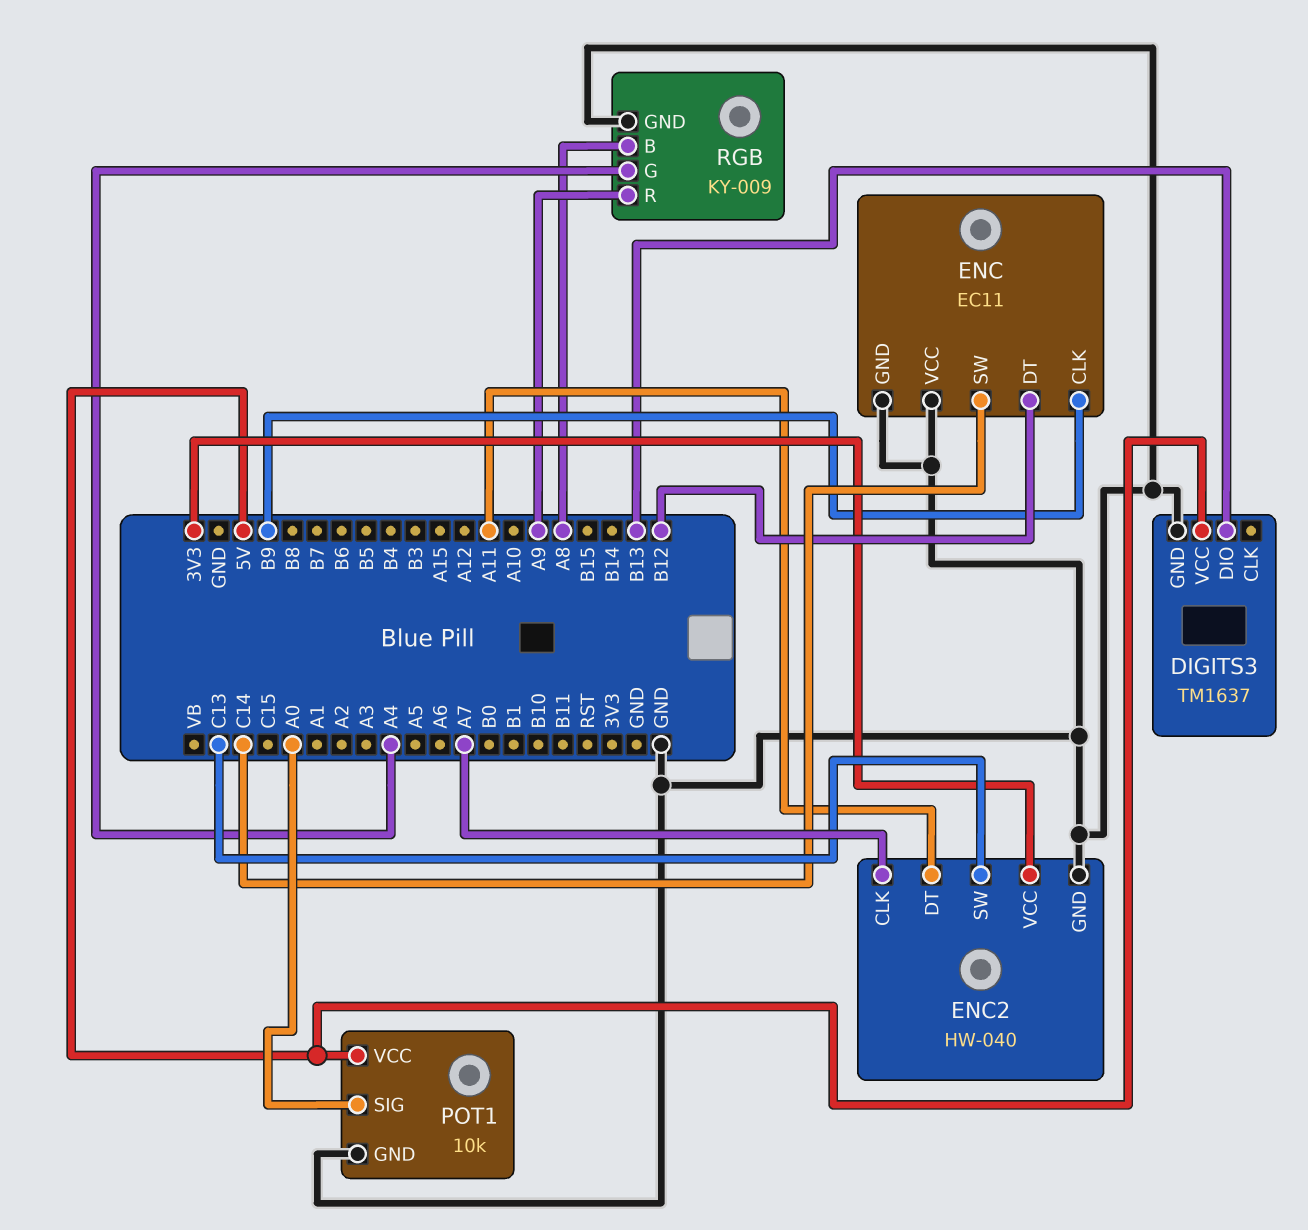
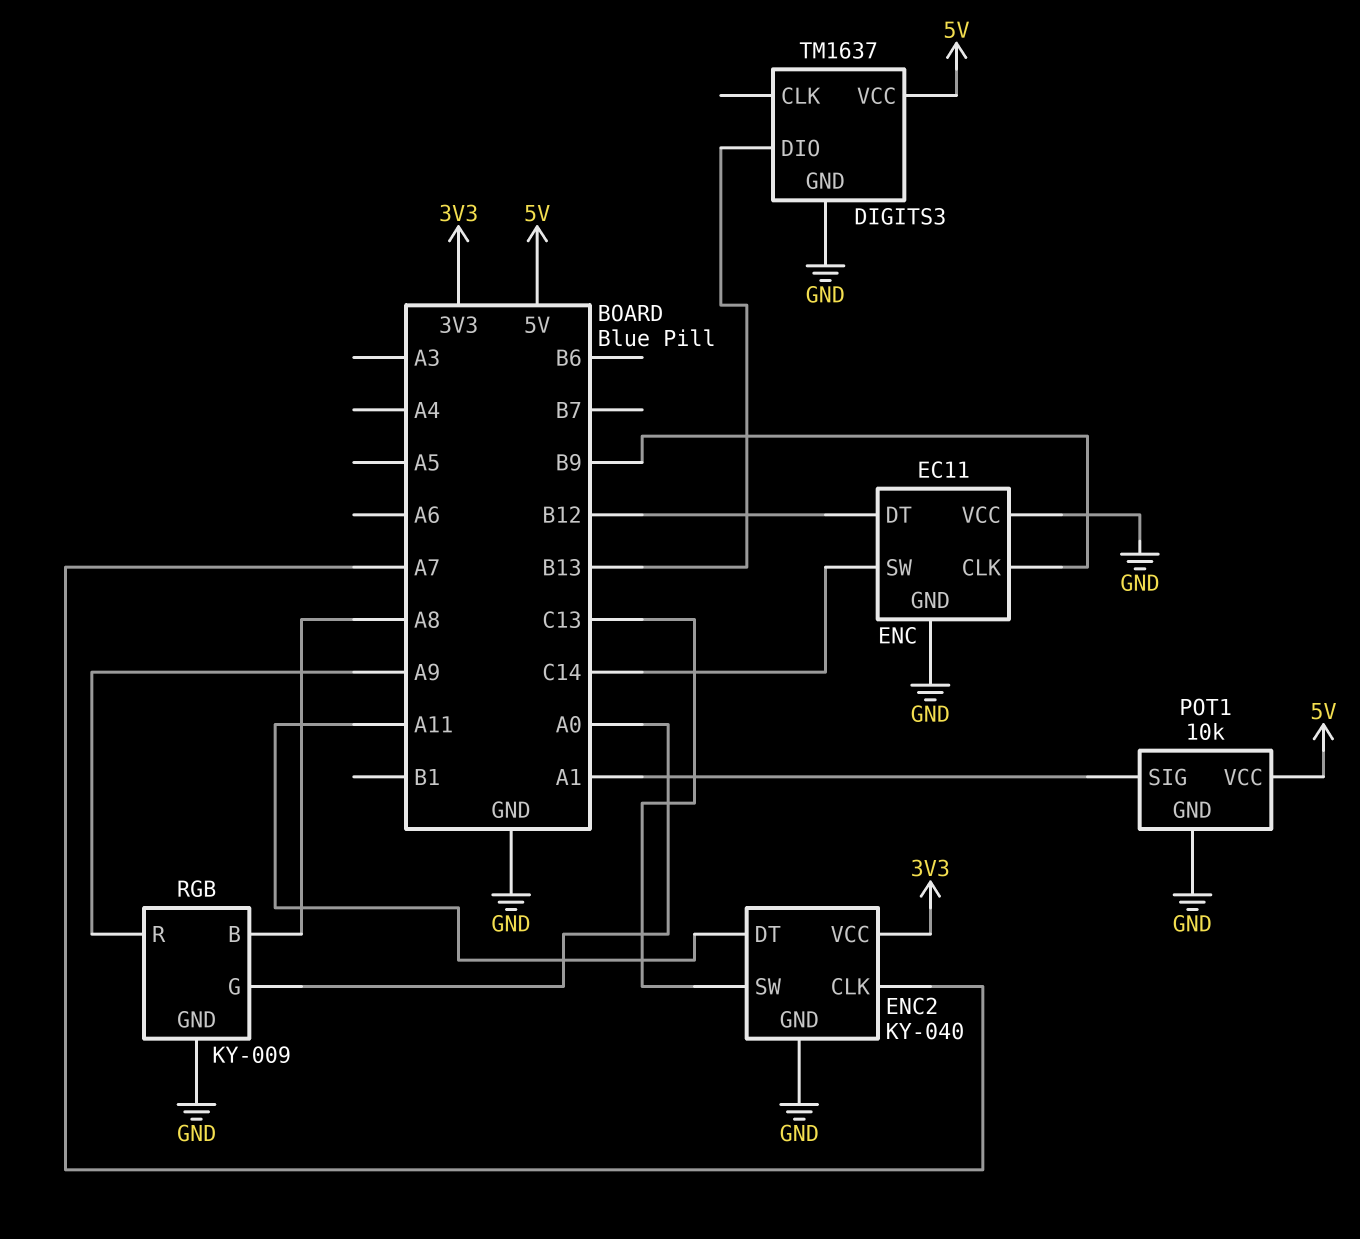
ENC2: HW-040 -> KY-040
POT1 pin SIG: A0 -> A1
RGB pin G: A4 -> A0

